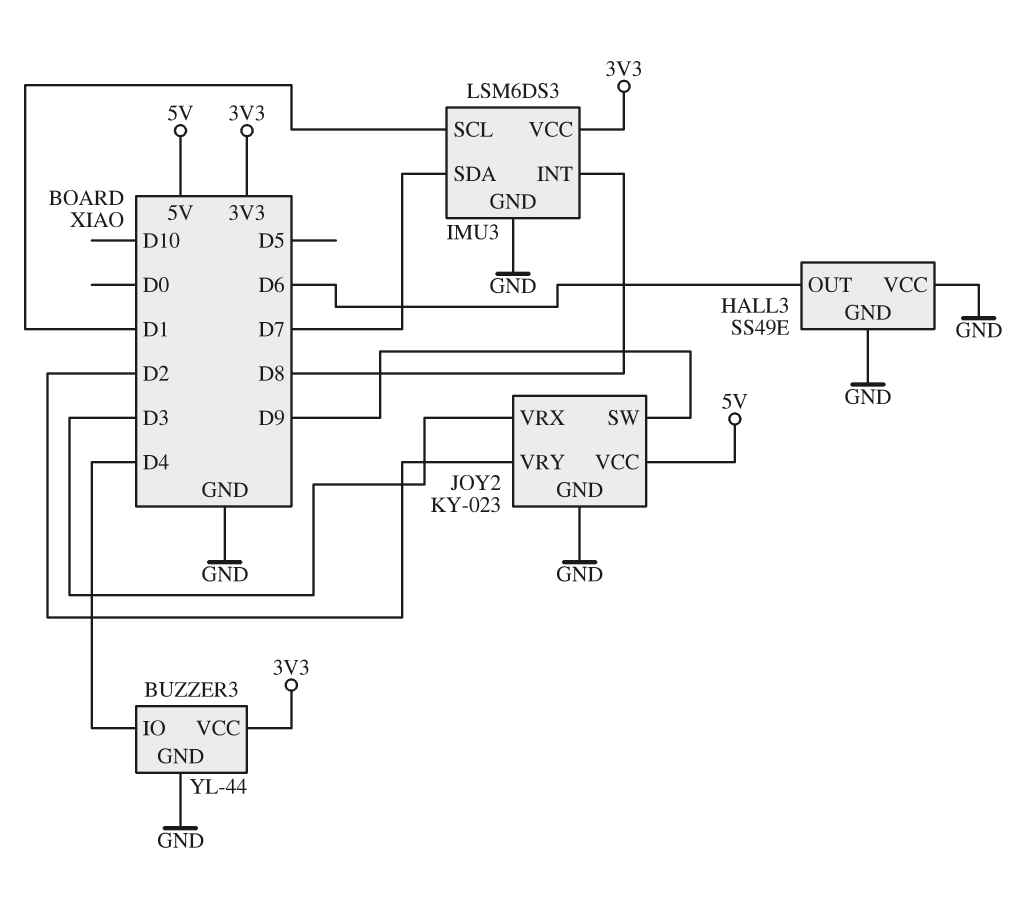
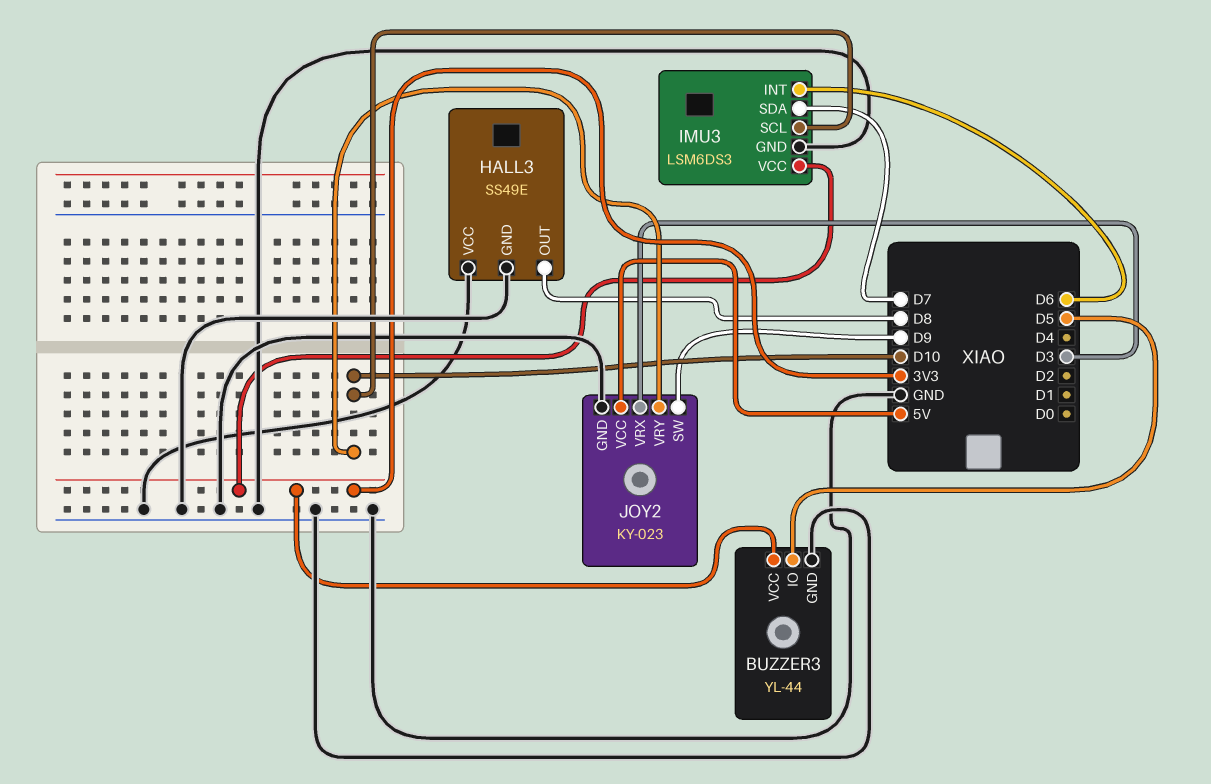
BUZZER3 pin IO: D4 -> D5
HALL3 pin OUT: D6 -> D8
IMU3 pin INT: D8 -> D6
IMU3 pin SCL: D1 -> D10
JOY2 pin VRY: D2 -> D10

